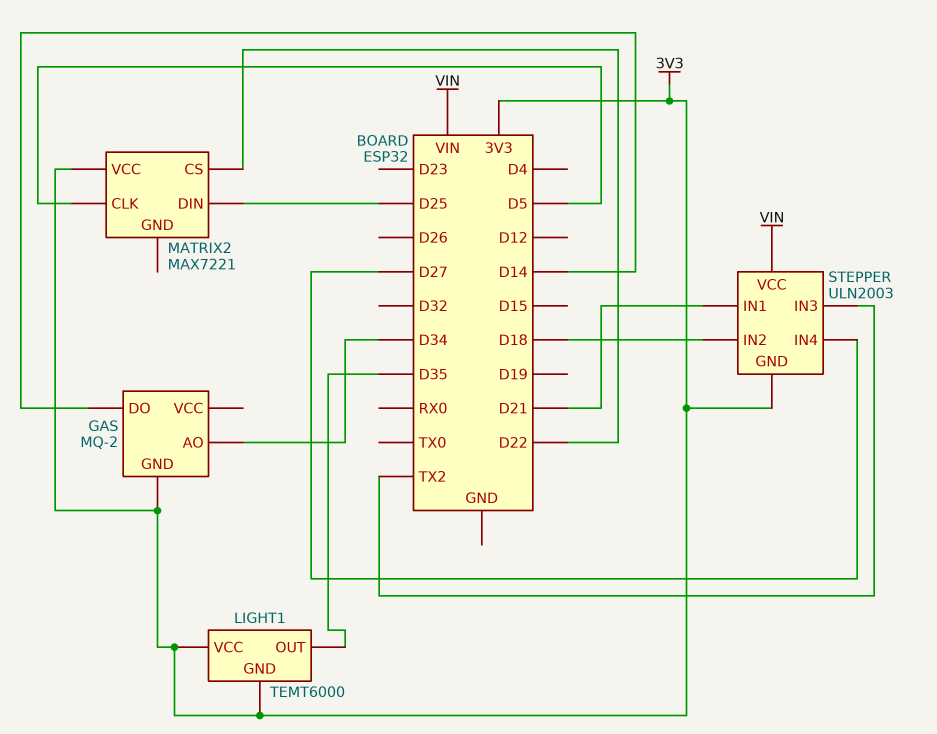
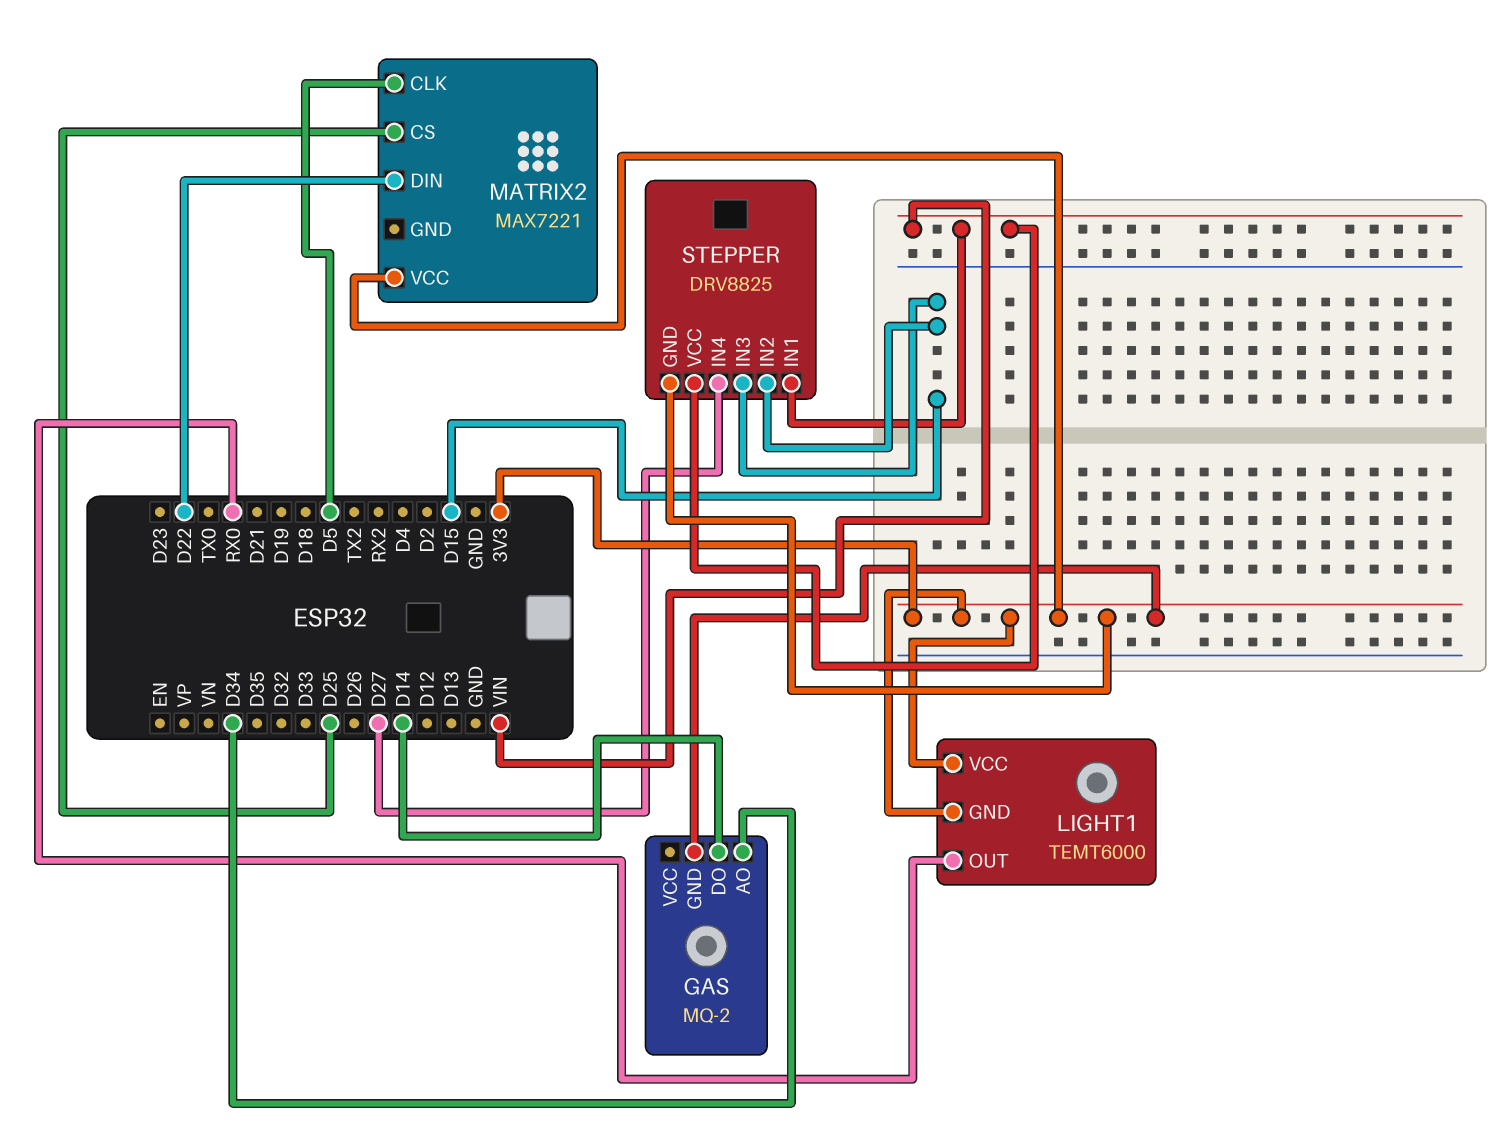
LIGHT1 pin OUT: D35 -> RX0
MATRIX2 pin CS: D22 -> D25
MATRIX2 pin DIN: D25 -> D22
STEPPER: ULN2003 -> DRV8825
STEPPER pin IN1: D21 -> VIN
STEPPER pin IN2: D18 -> D15
STEPPER pin IN3: TX2 -> D15

